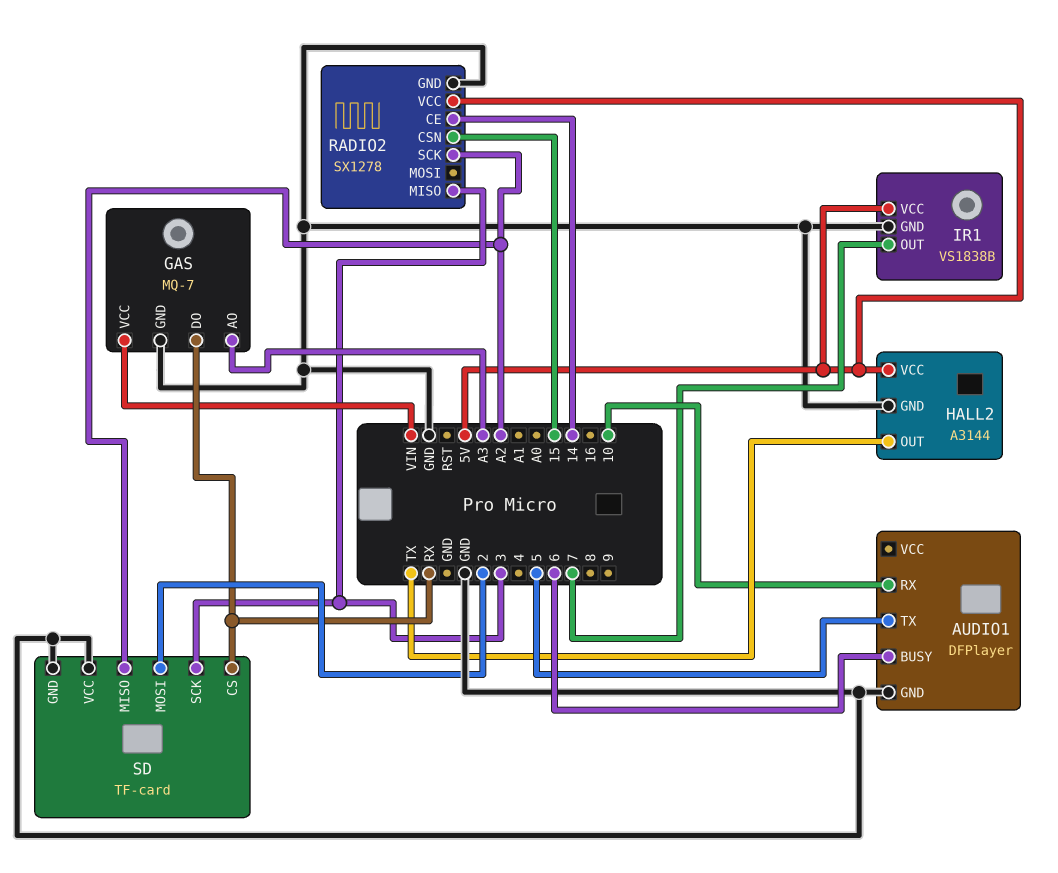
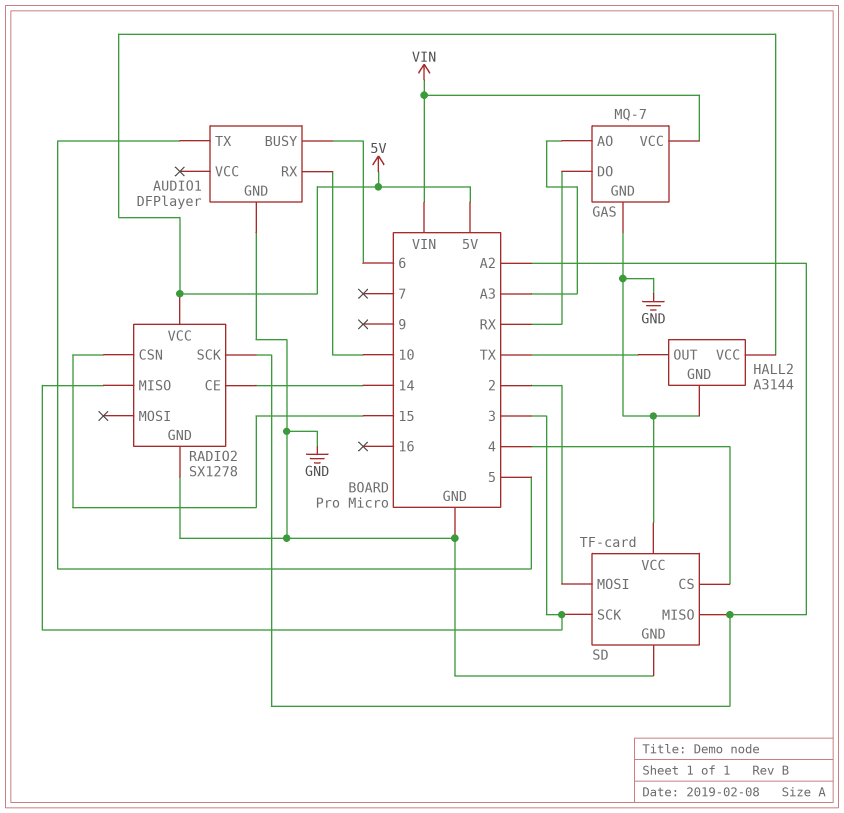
IR1: VS1838B -> none
IR1 pin GND: GND -> none
IR1 pin OUT: 7 -> none
IR1 pin VCC: 5V -> none
SD pin CS: RX -> 4

